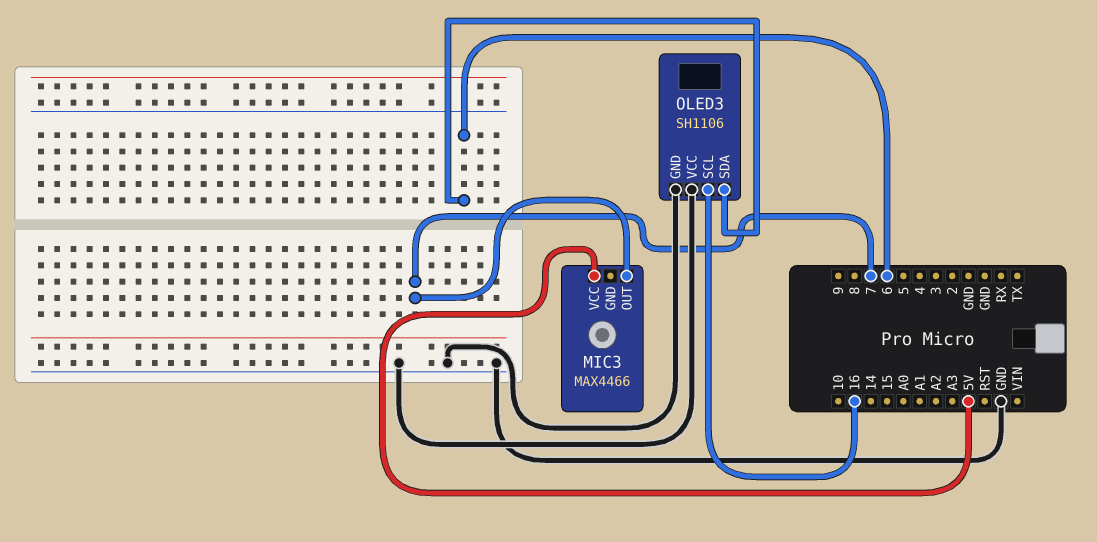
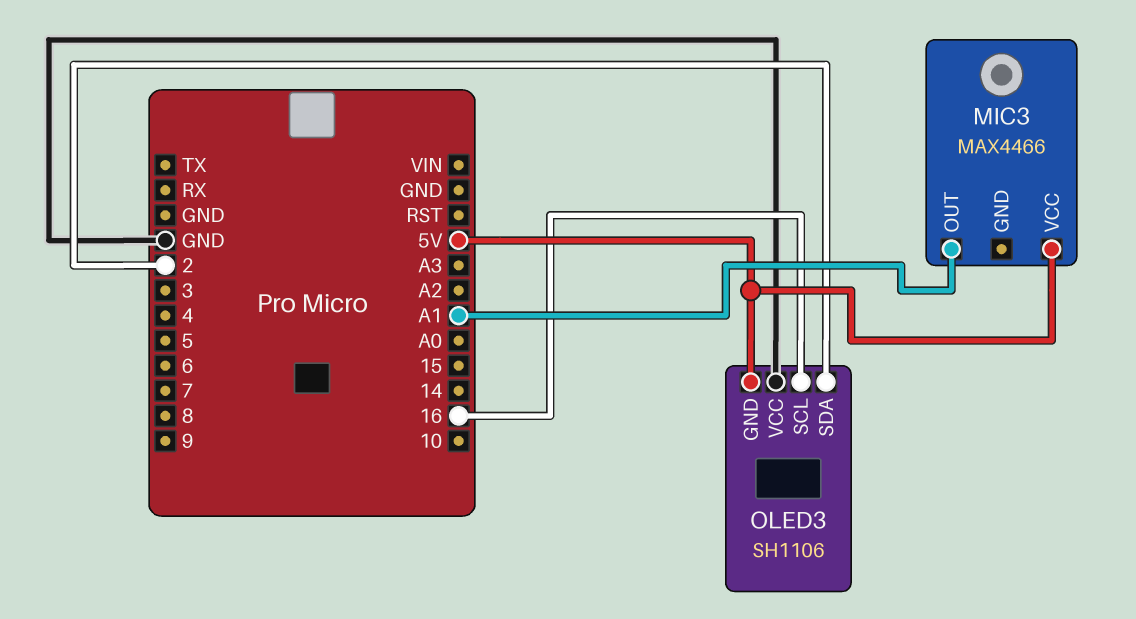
MIC3 pin OUT: 7 -> A1
OLED3 pin GND: GND -> 5V
OLED3 pin SDA: 6 -> 2

